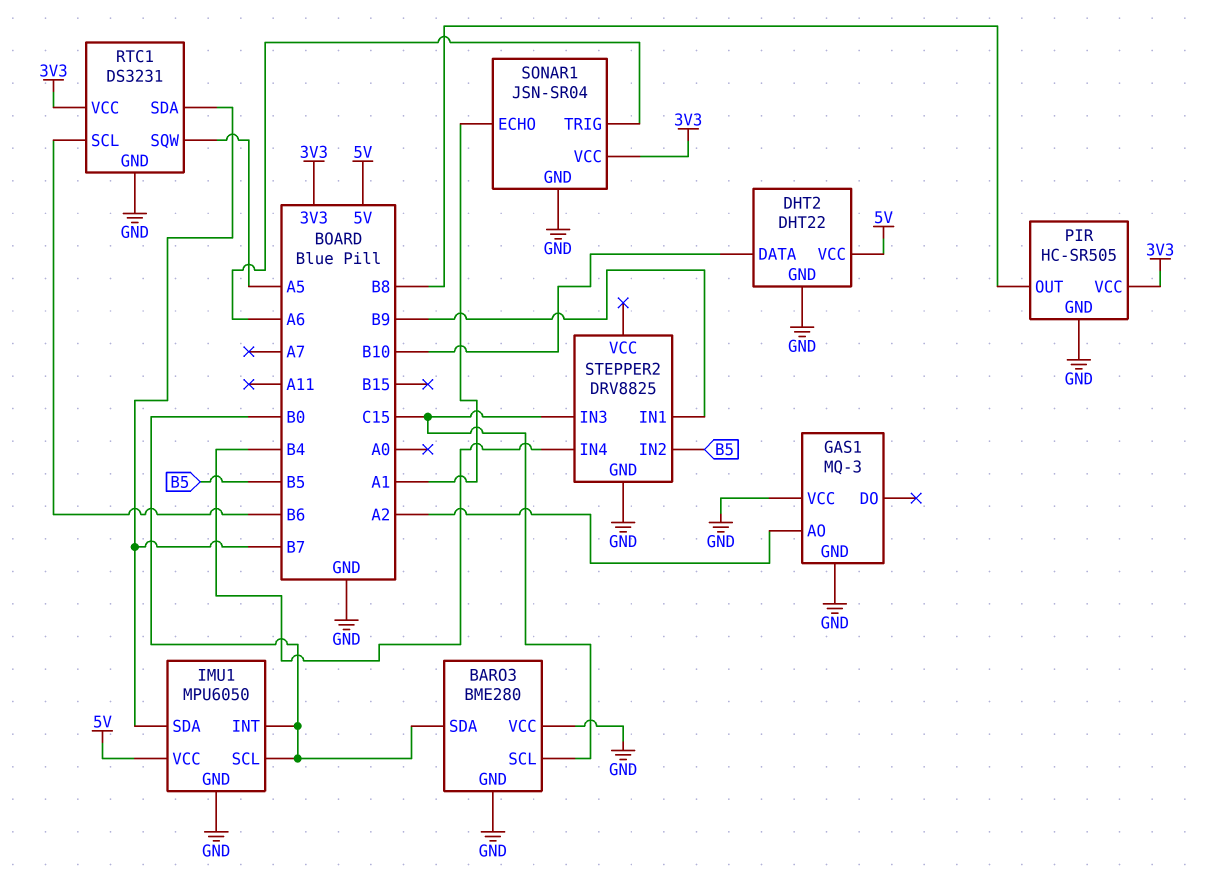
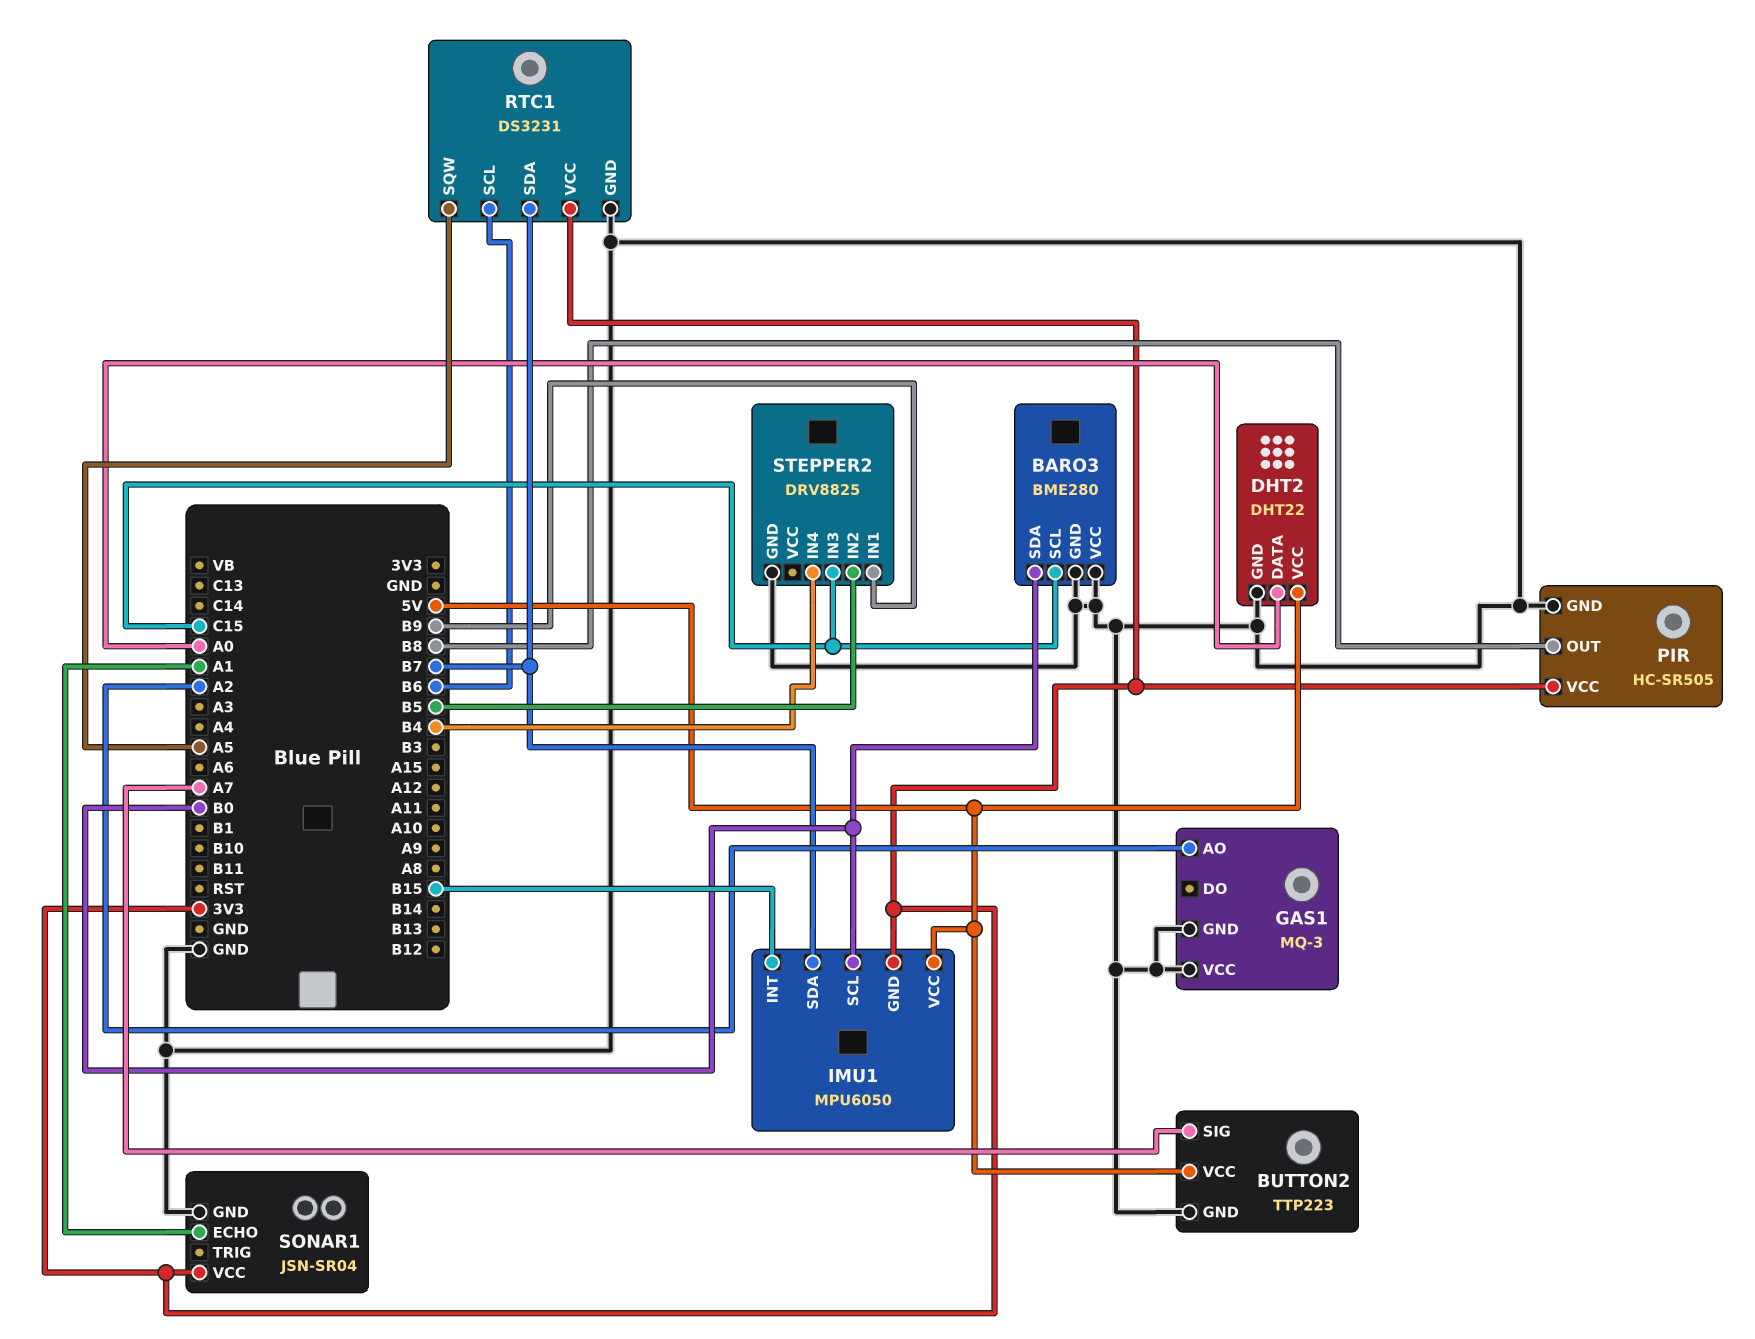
BUTTON2: none -> TTP223
BUTTON2 pin GND: none -> GND
BUTTON2 pin SIG: none -> A7
BUTTON2 pin VCC: none -> 5V
DHT2 pin DATA: B10 -> A0
IMU1 pin GND: GND -> 3V3
IMU1 pin INT: B0 -> B15
SONAR1 pin TRIG: A6 -> none

